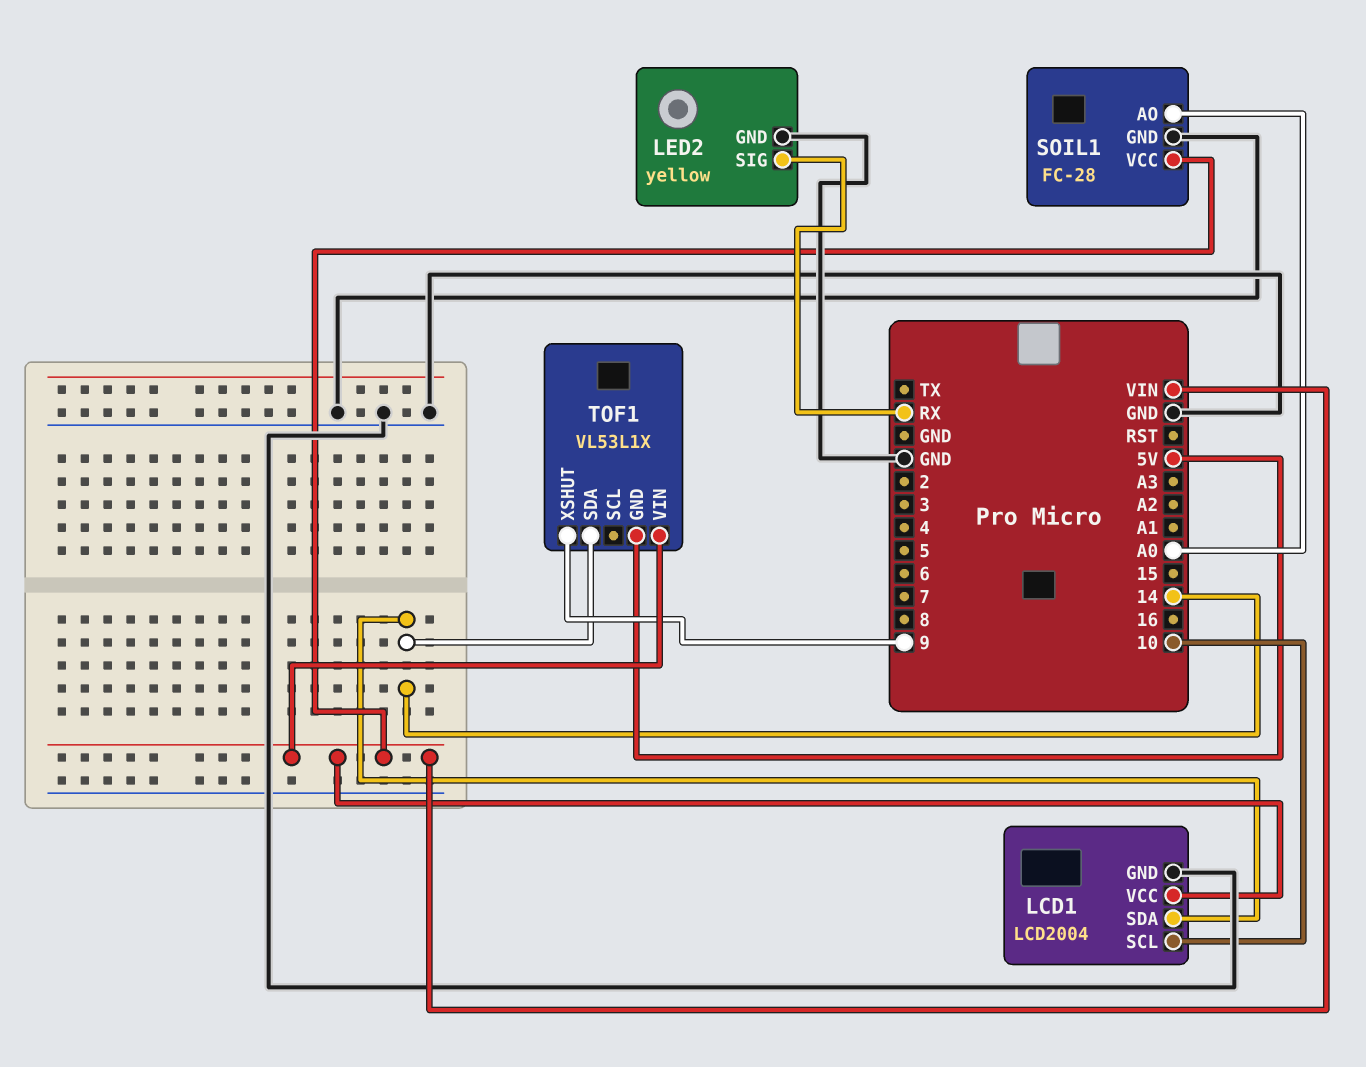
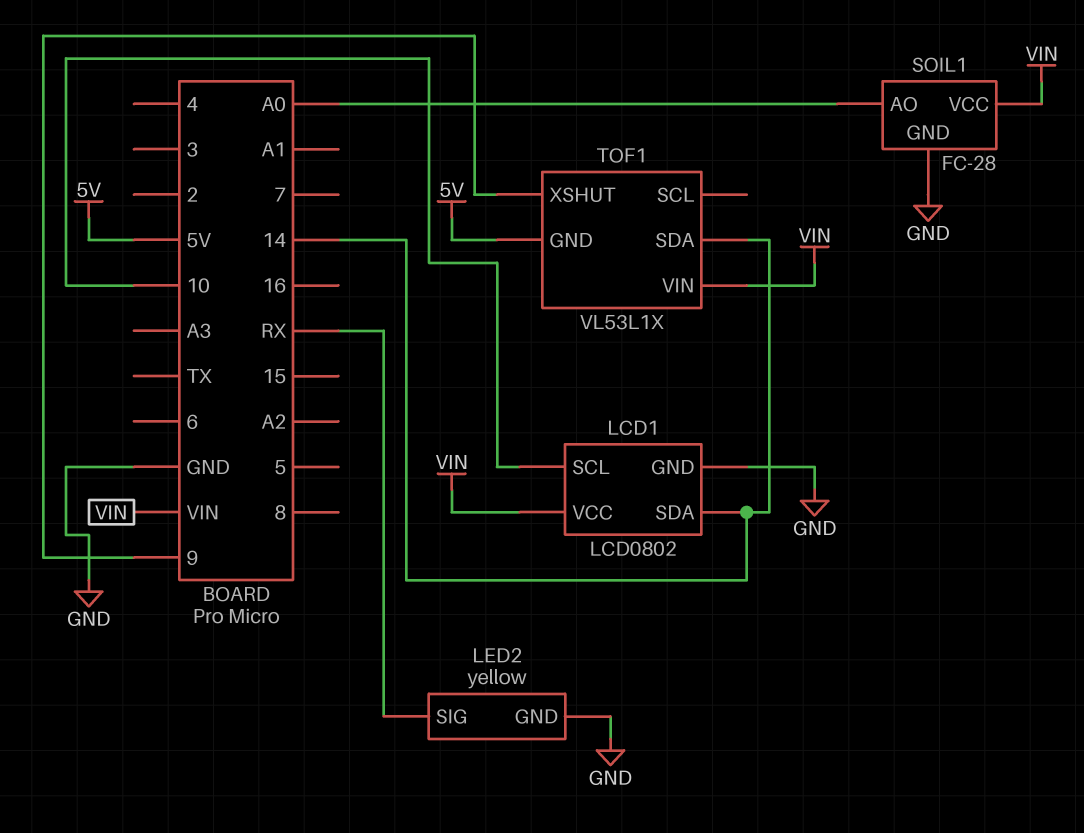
LCD1: LCD2004 -> LCD0802

